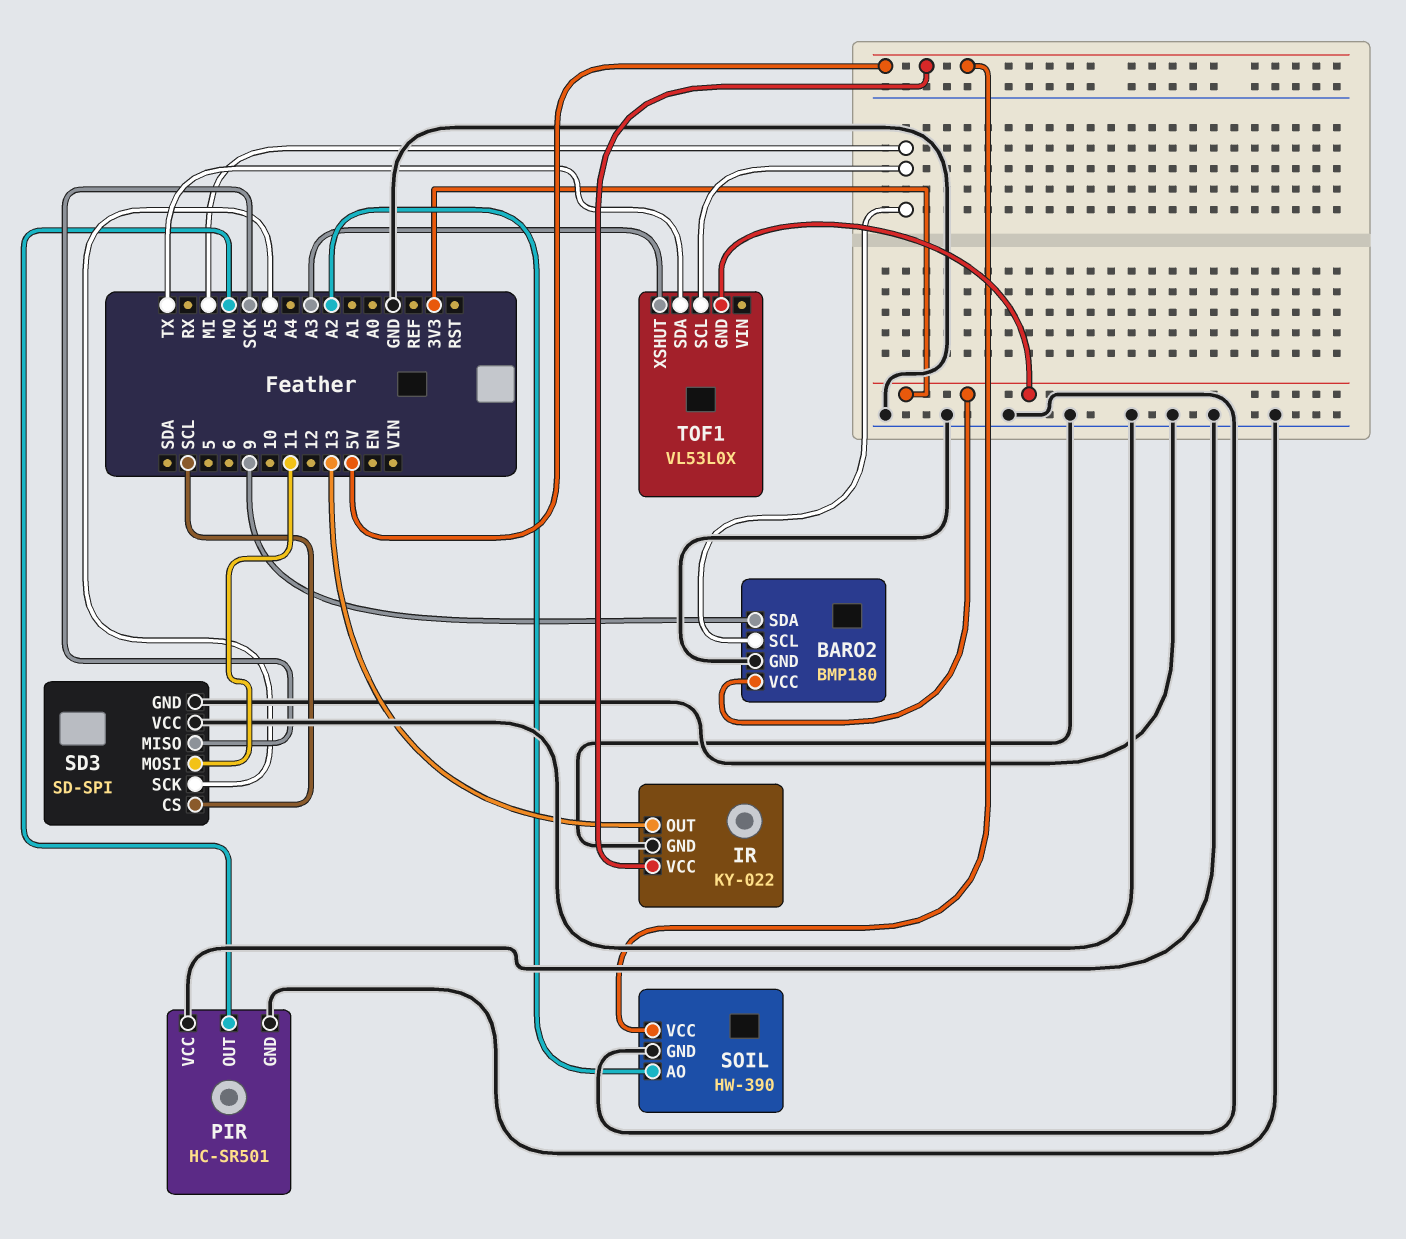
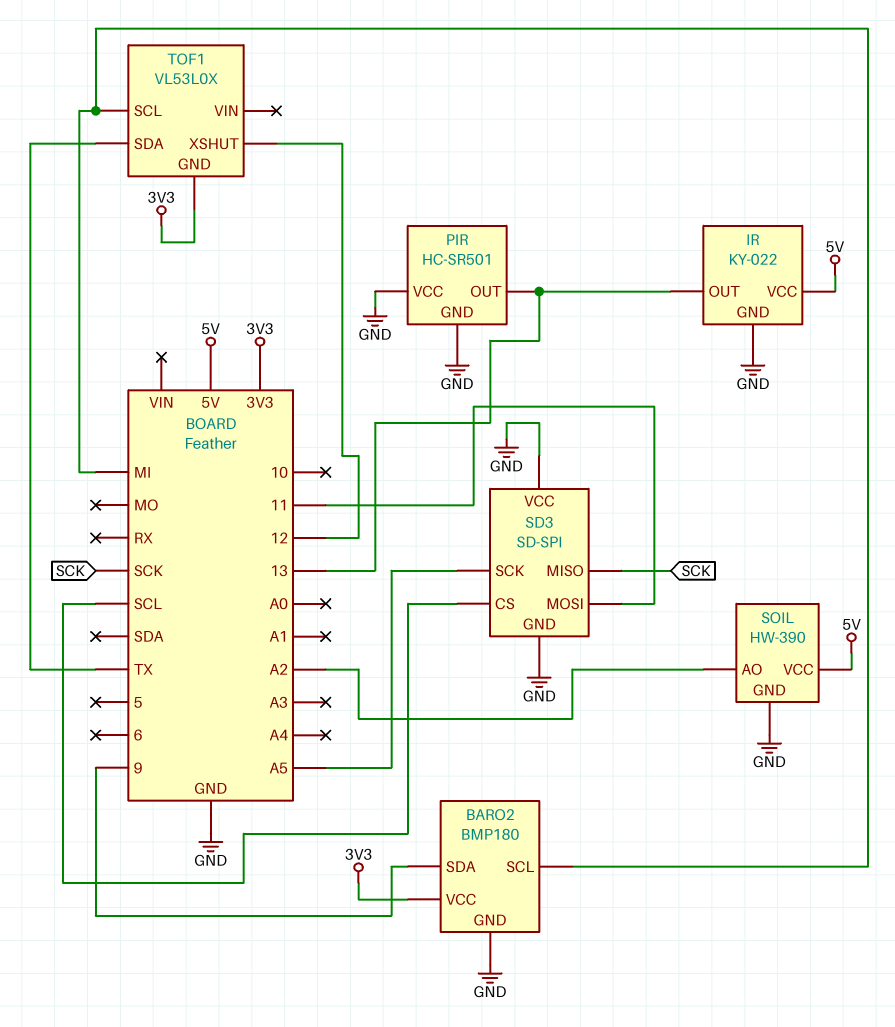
PIR pin OUT: MO -> 13
TOF1 pin XSHUT: A3 -> 12

